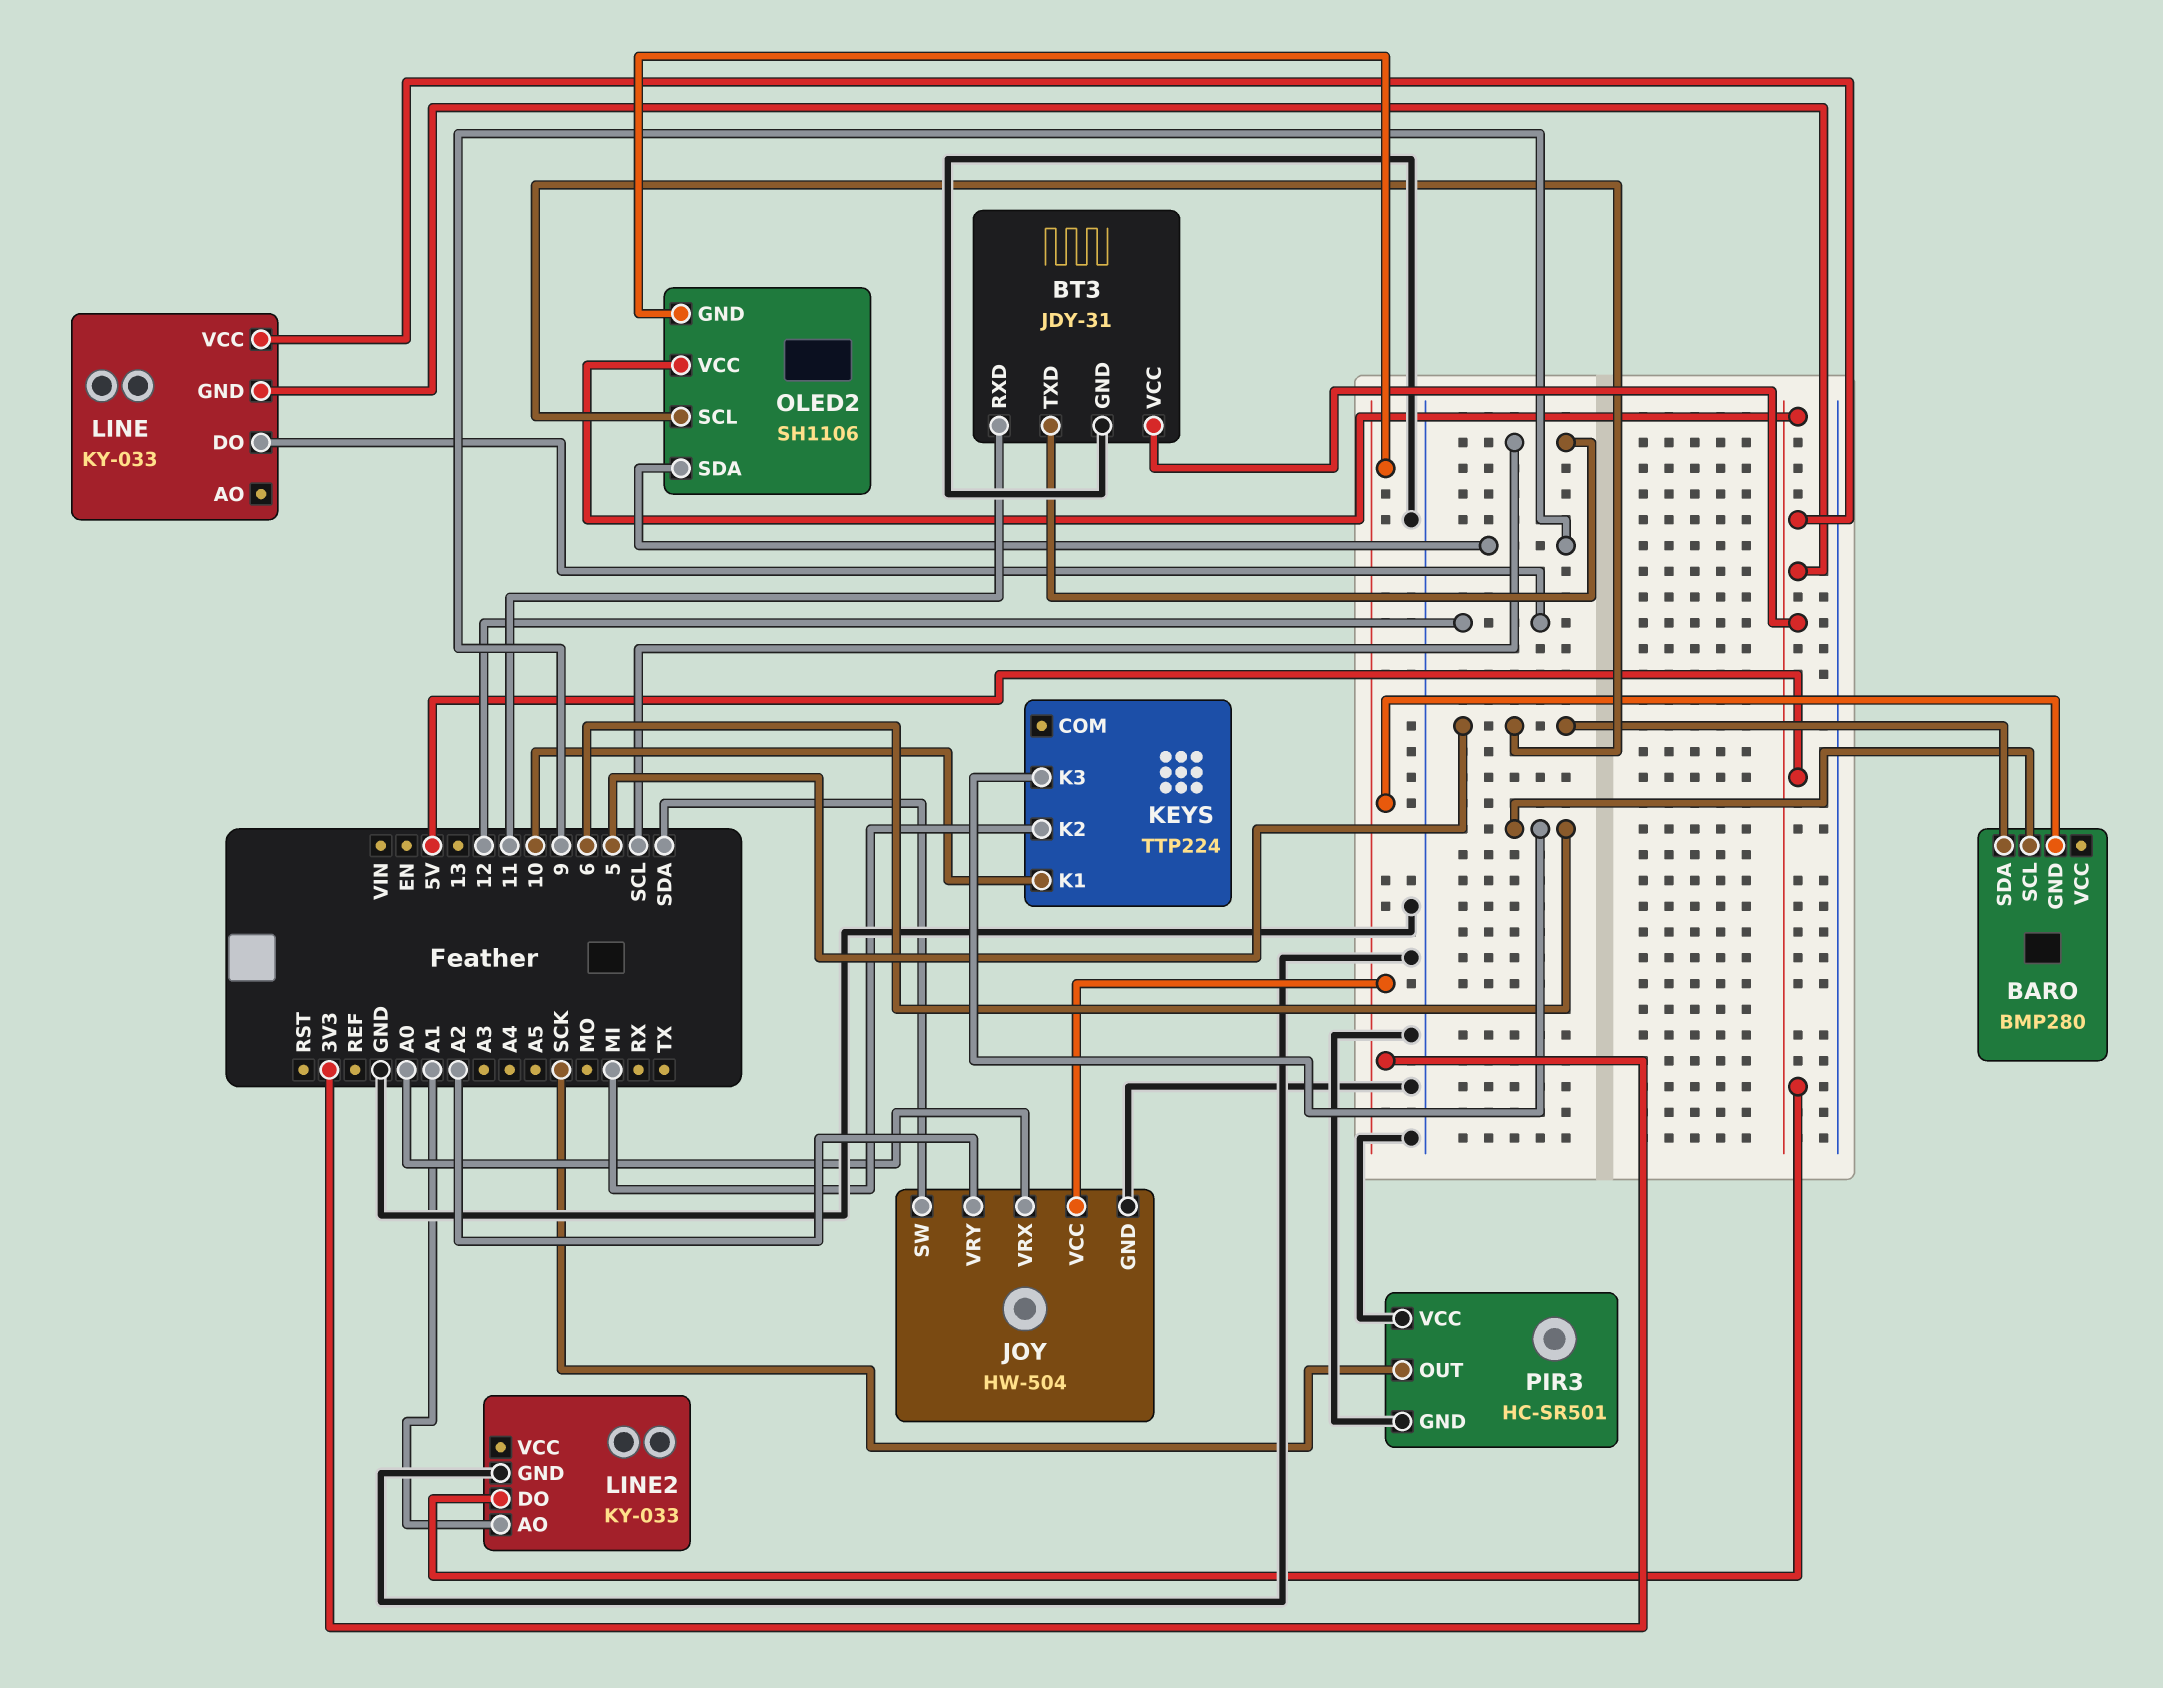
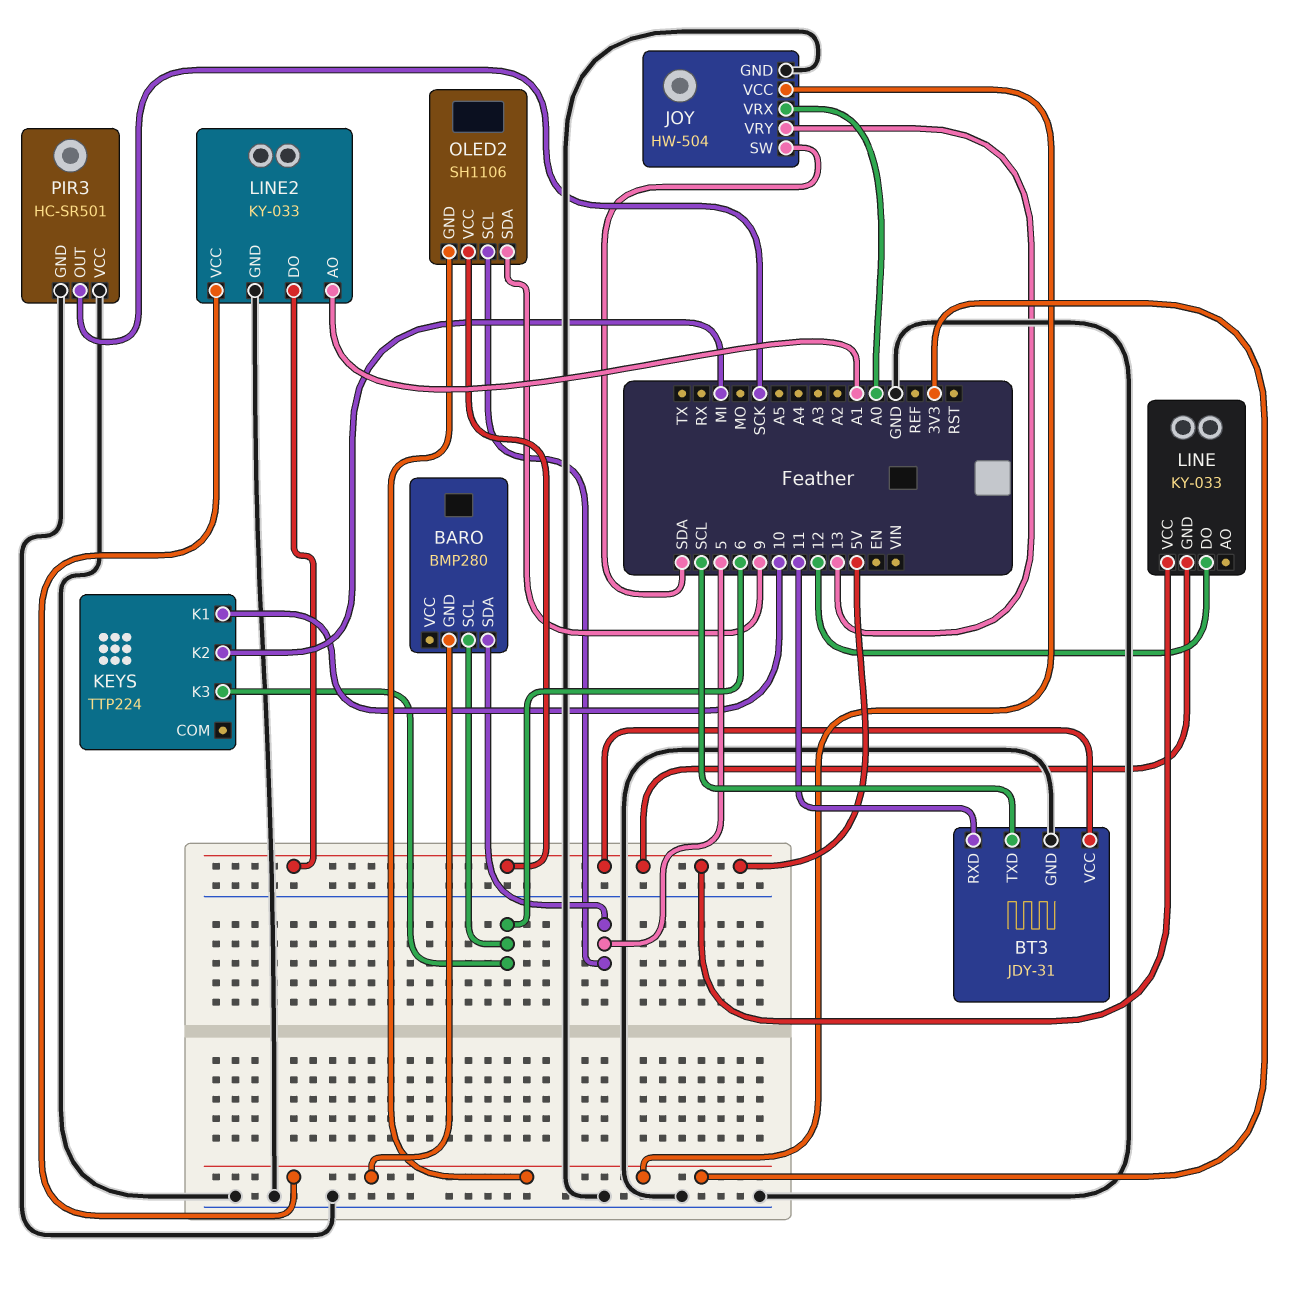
JOY pin VRY: A2 -> 13
LINE2 pin VCC: none -> 3V3

